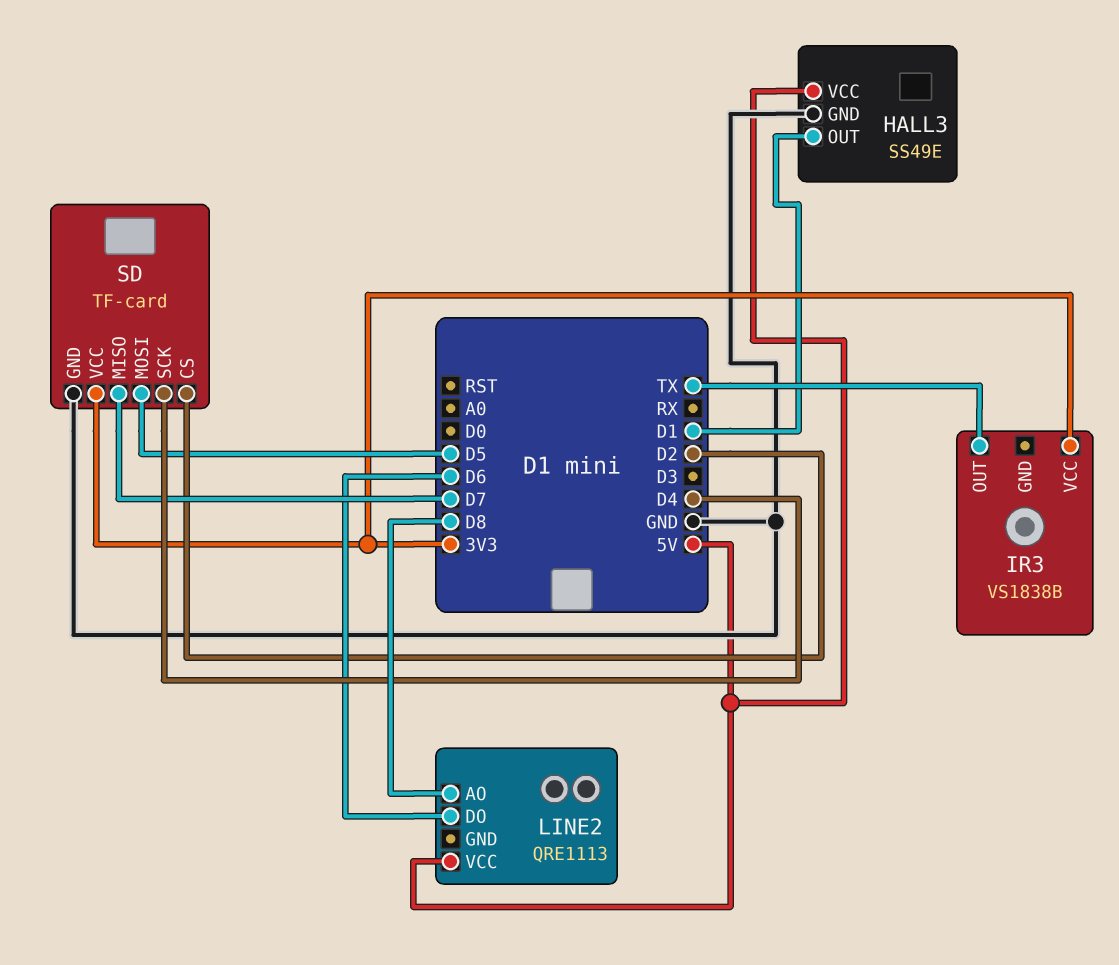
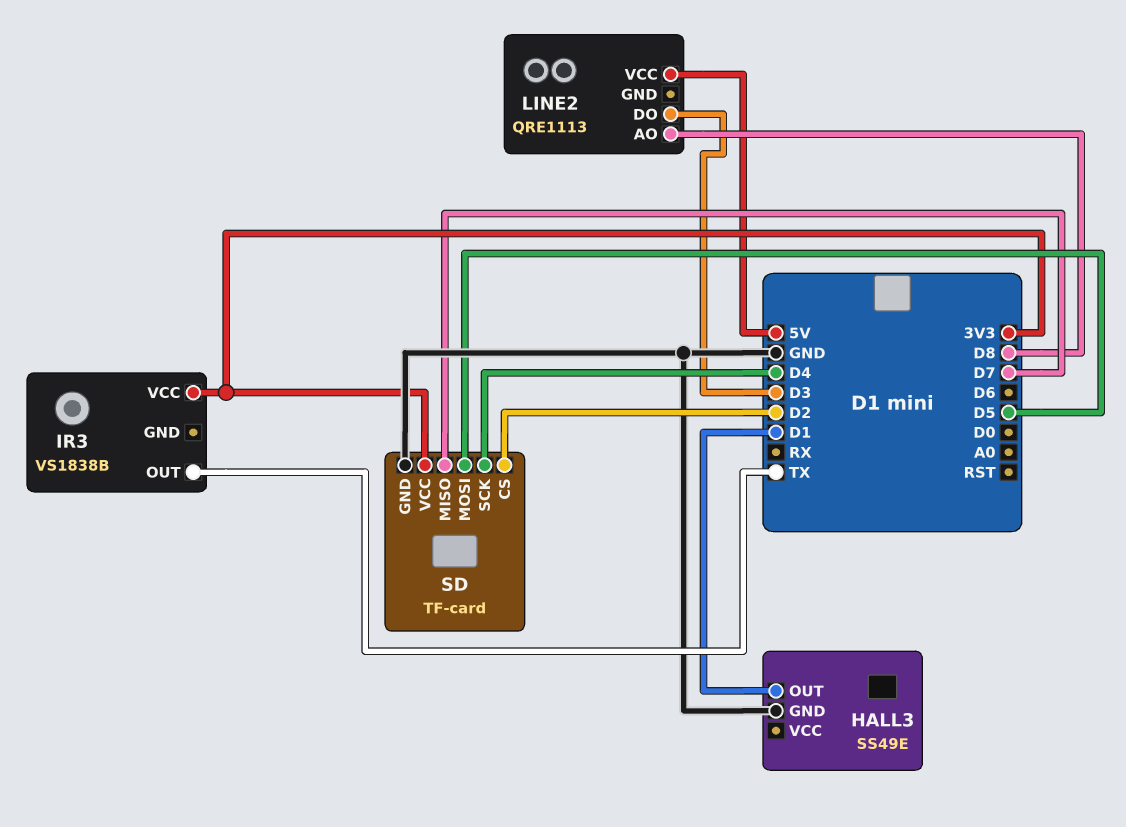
HALL3 pin VCC: 5V -> none
LINE2 pin DO: D6 -> D3

